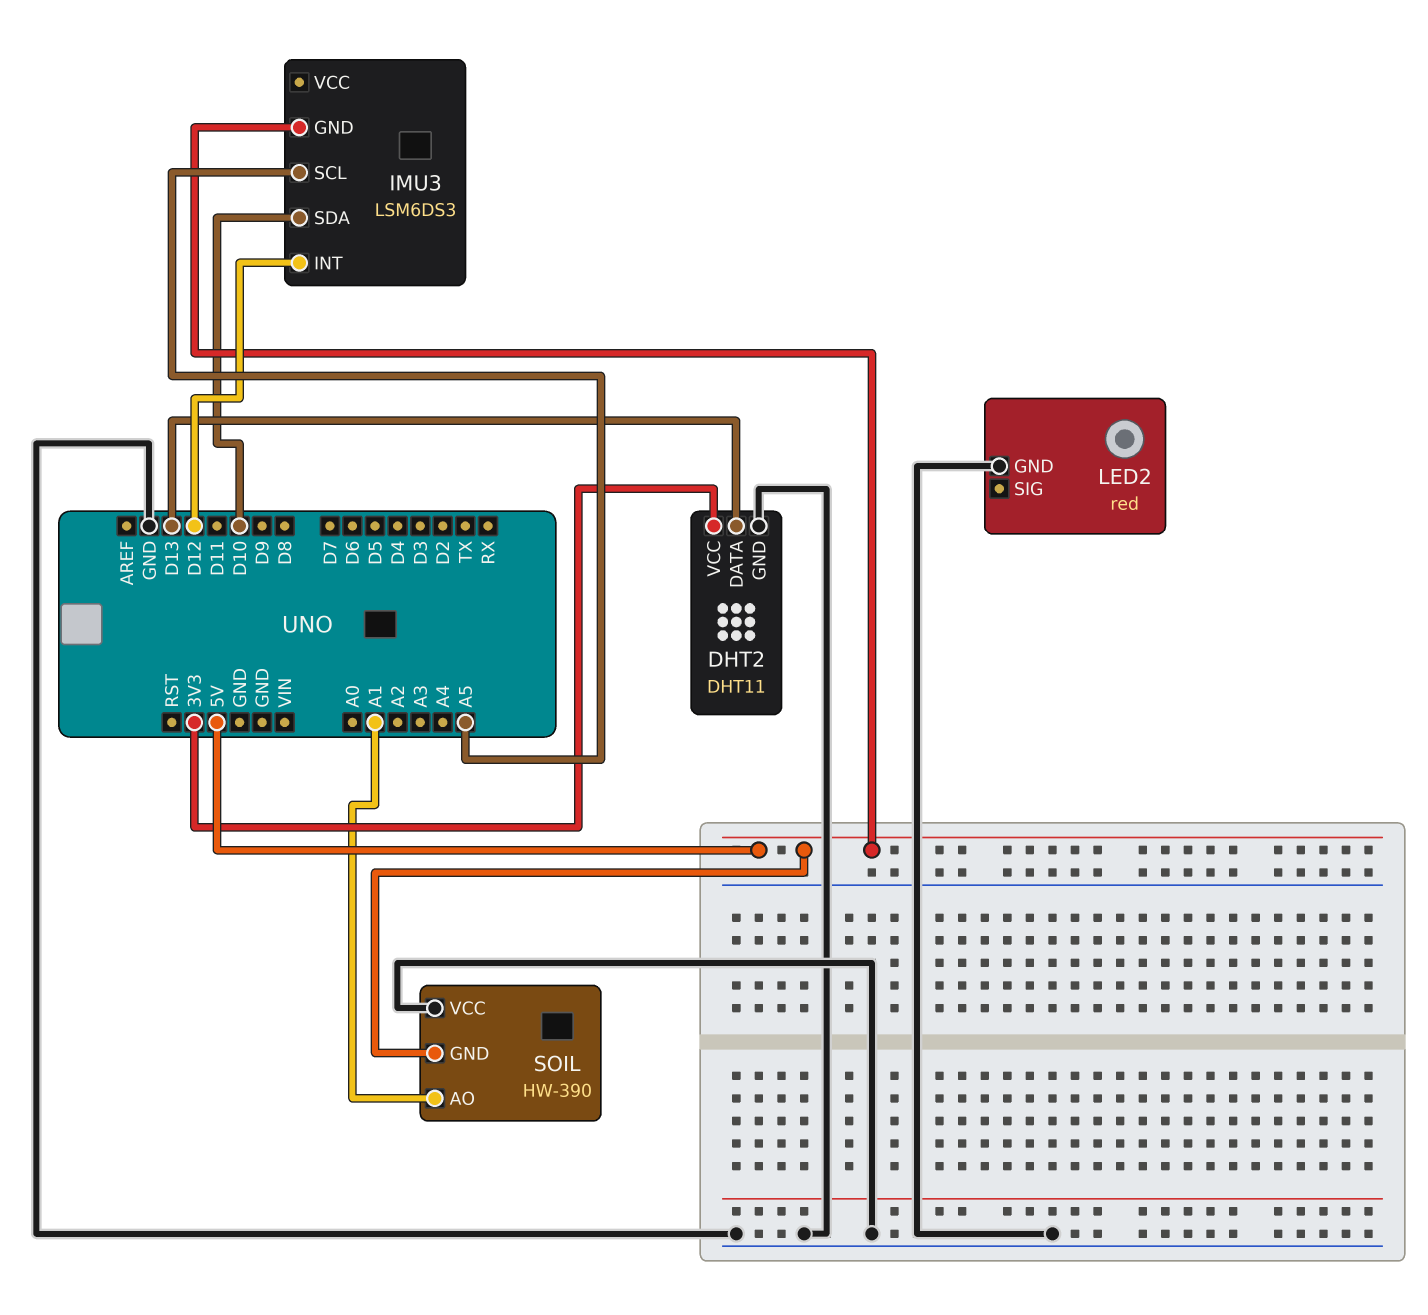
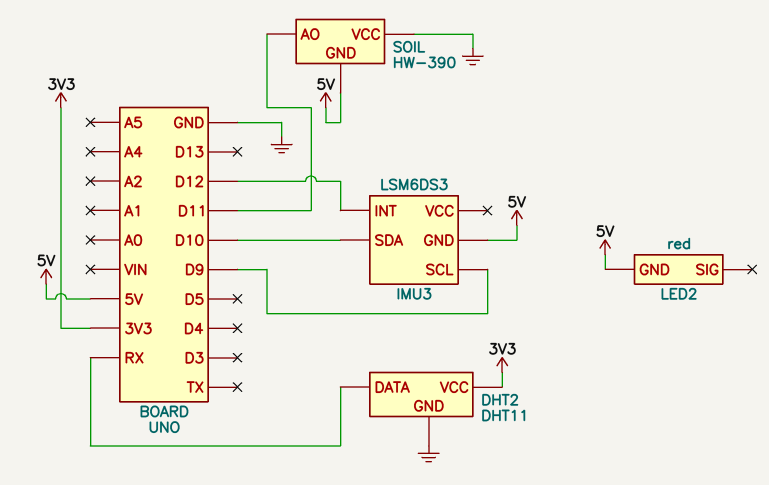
DHT2 pin DATA: D13 -> RX
IMU3 pin SCL: A5 -> D9
LED2 pin GND: GND -> 5V
SOIL pin AO: A1 -> D11

